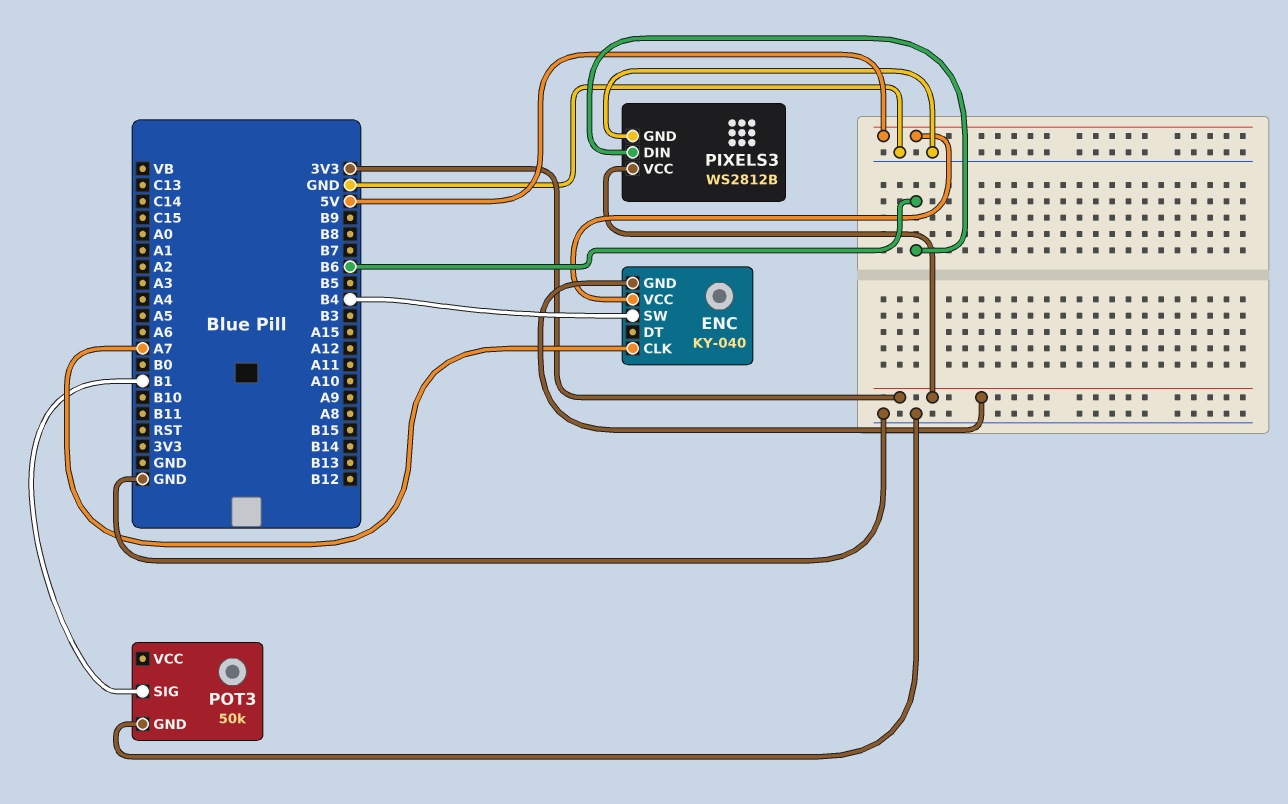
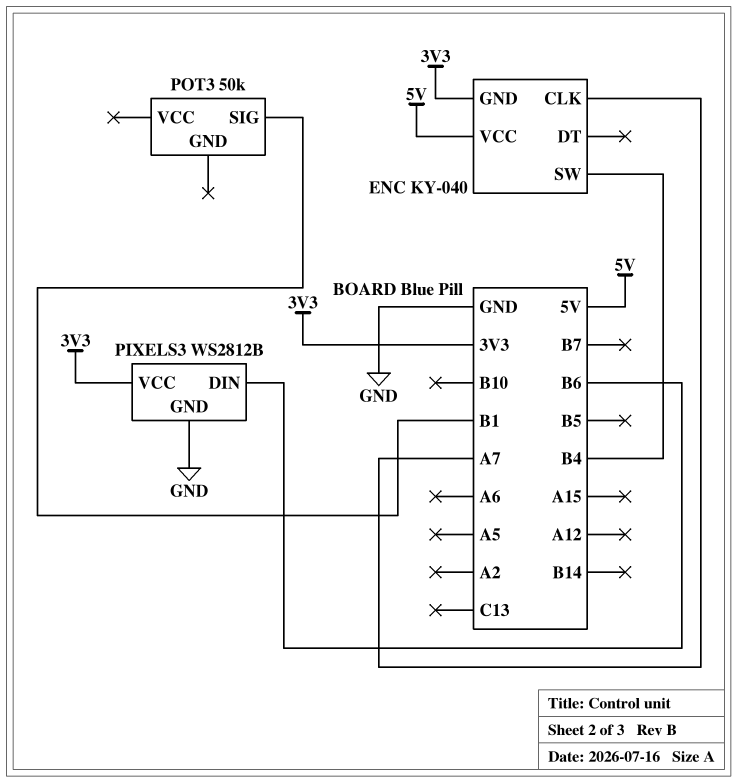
POT3 pin GND: GND -> none

